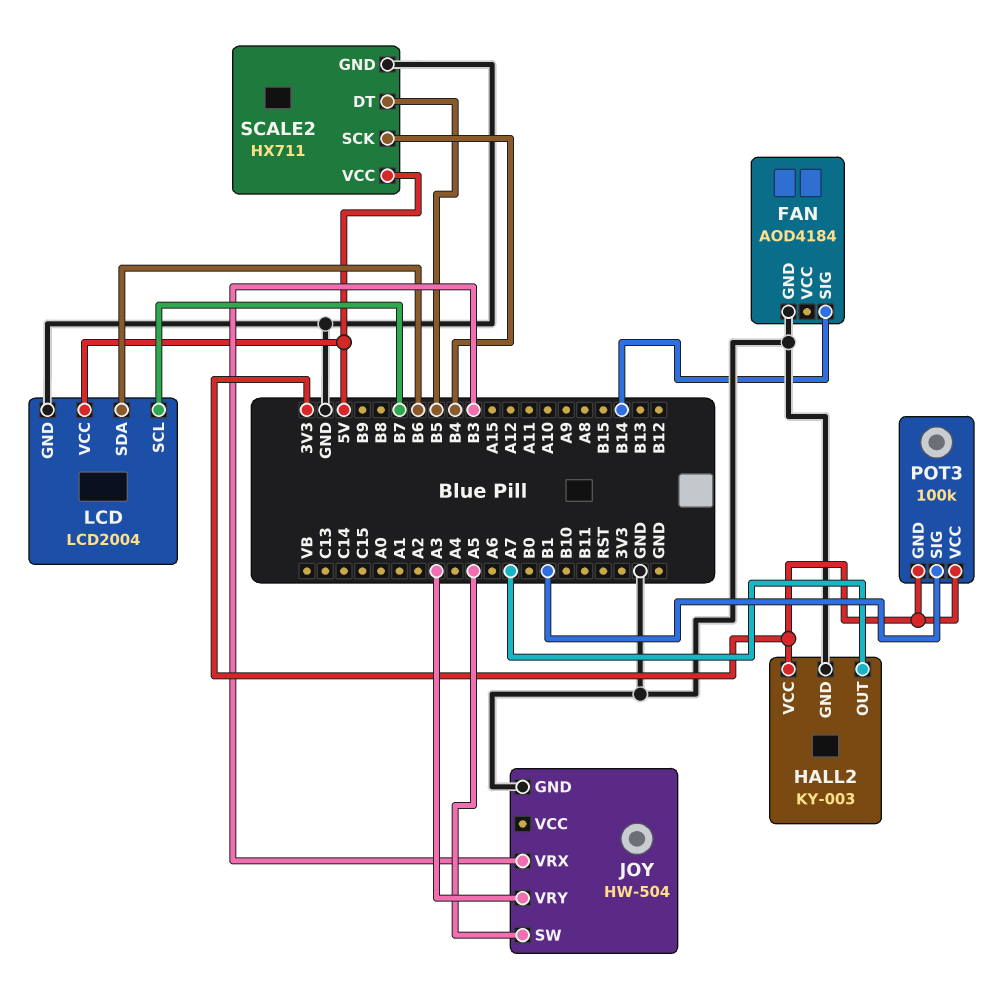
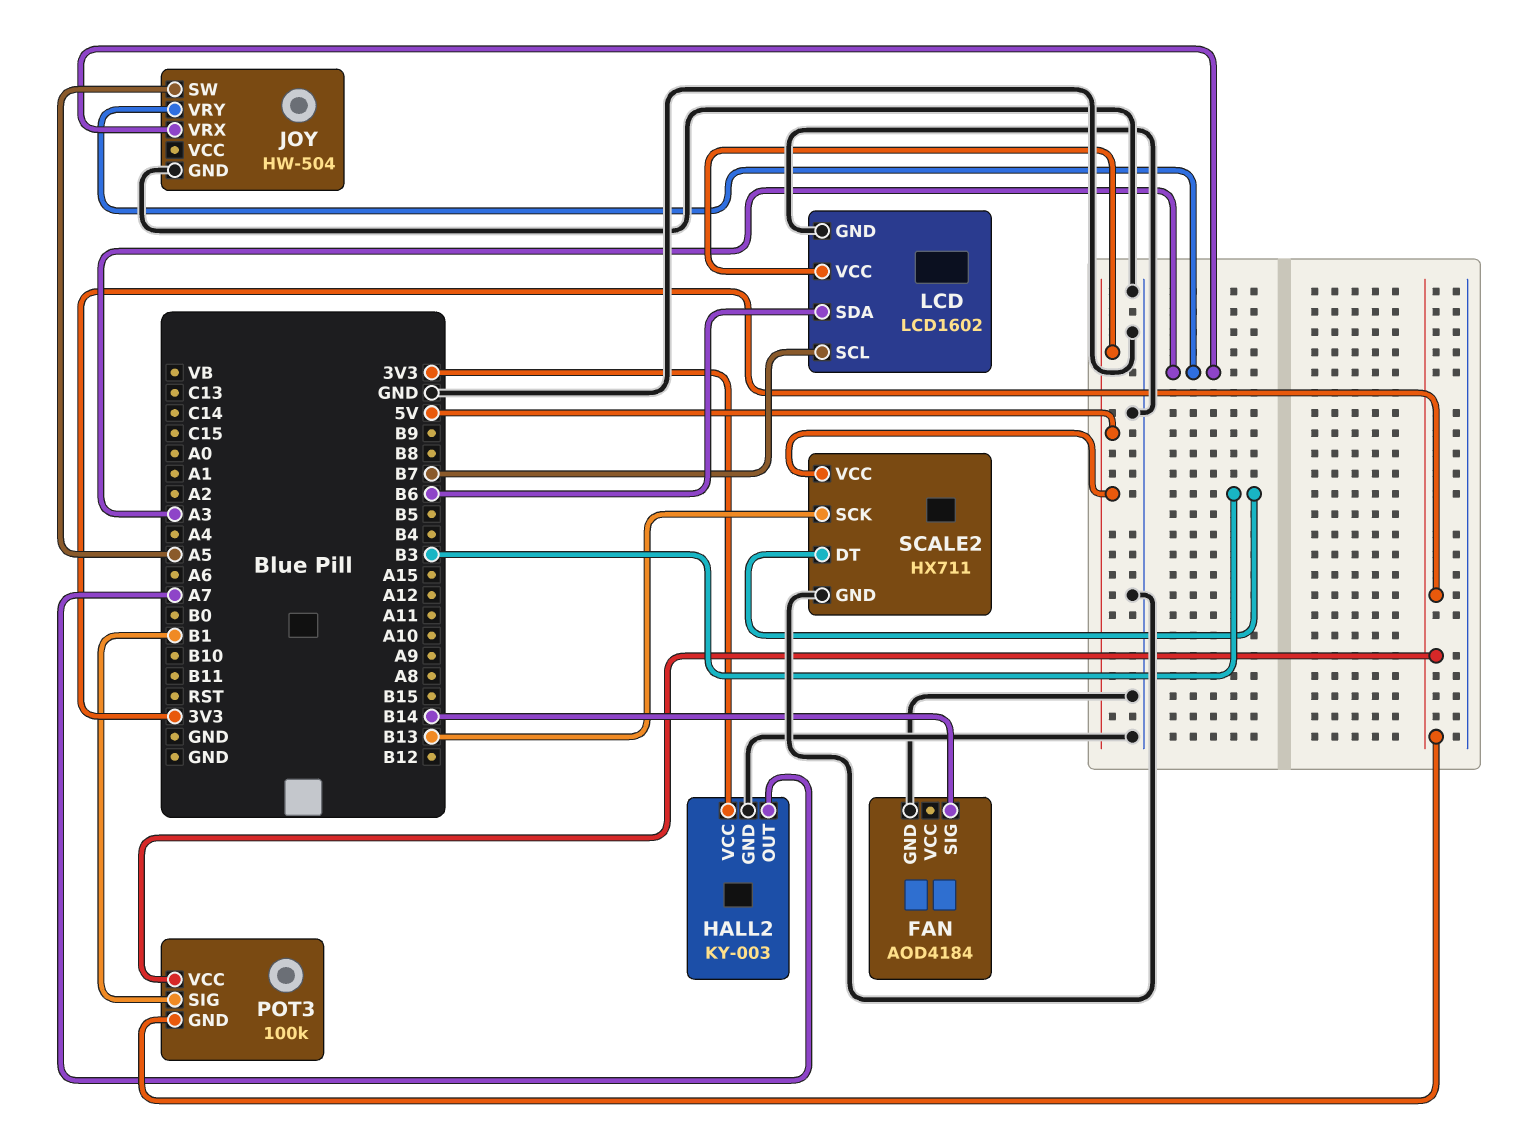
JOY pin VRX: B3 -> A3
LCD: LCD2004 -> LCD1602
SCALE2 pin DT: B5 -> B3
SCALE2 pin SCK: B4 -> B13

